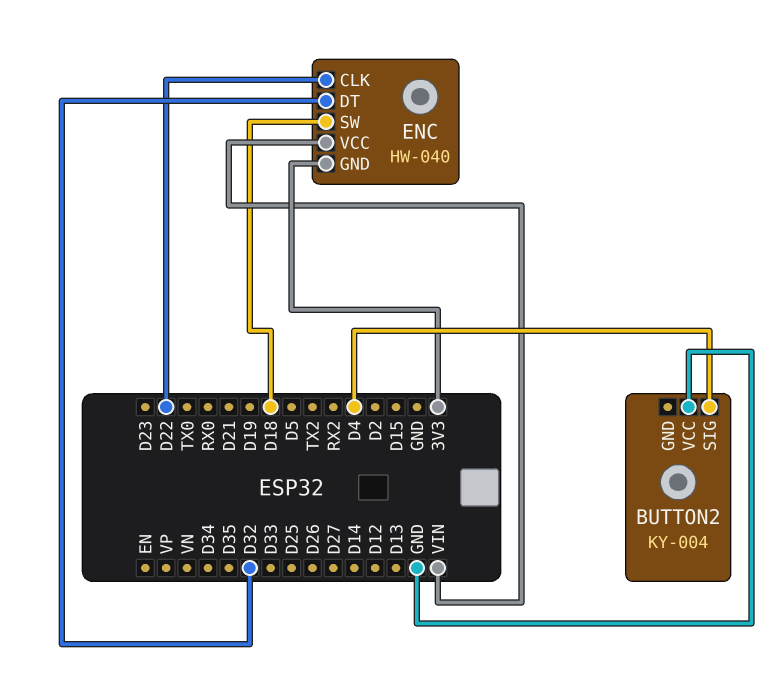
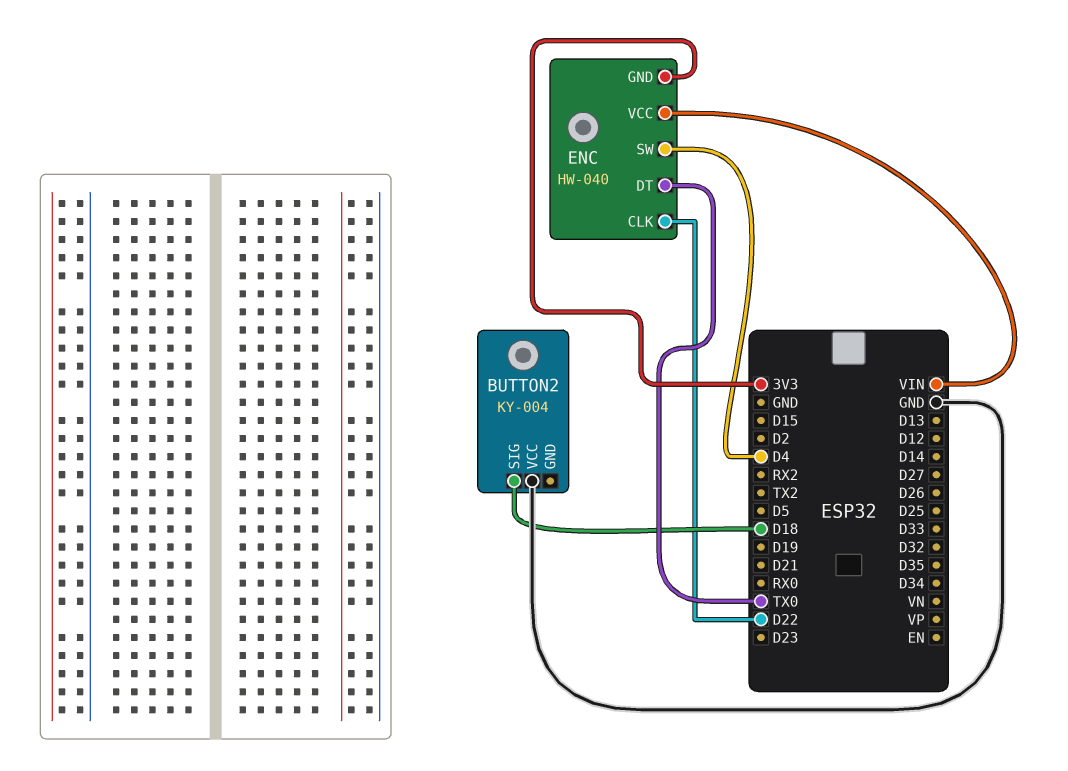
BUTTON2 pin SIG: D4 -> D18
ENC pin DT: D32 -> TX0
ENC pin SW: D18 -> D4

